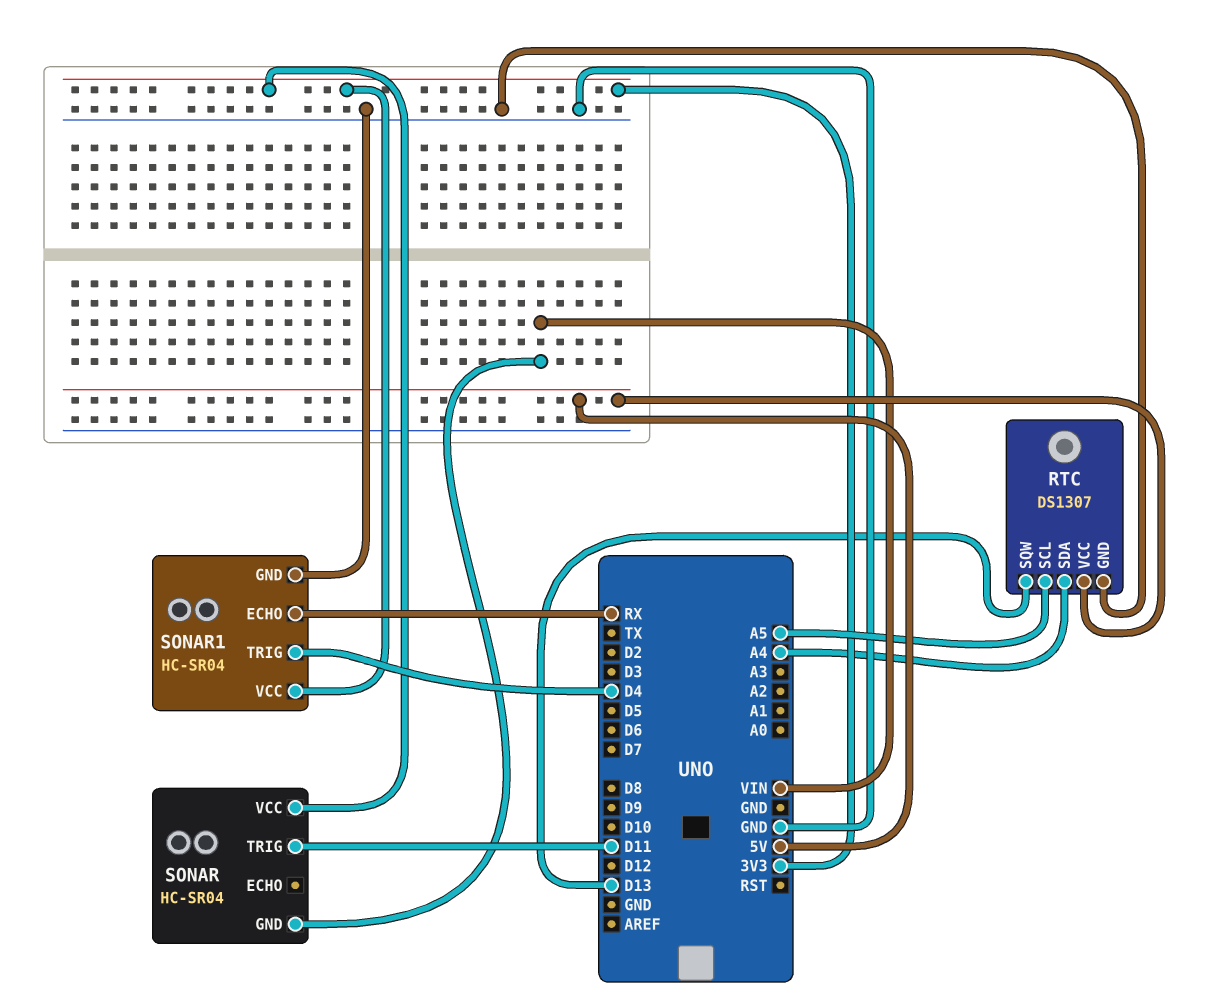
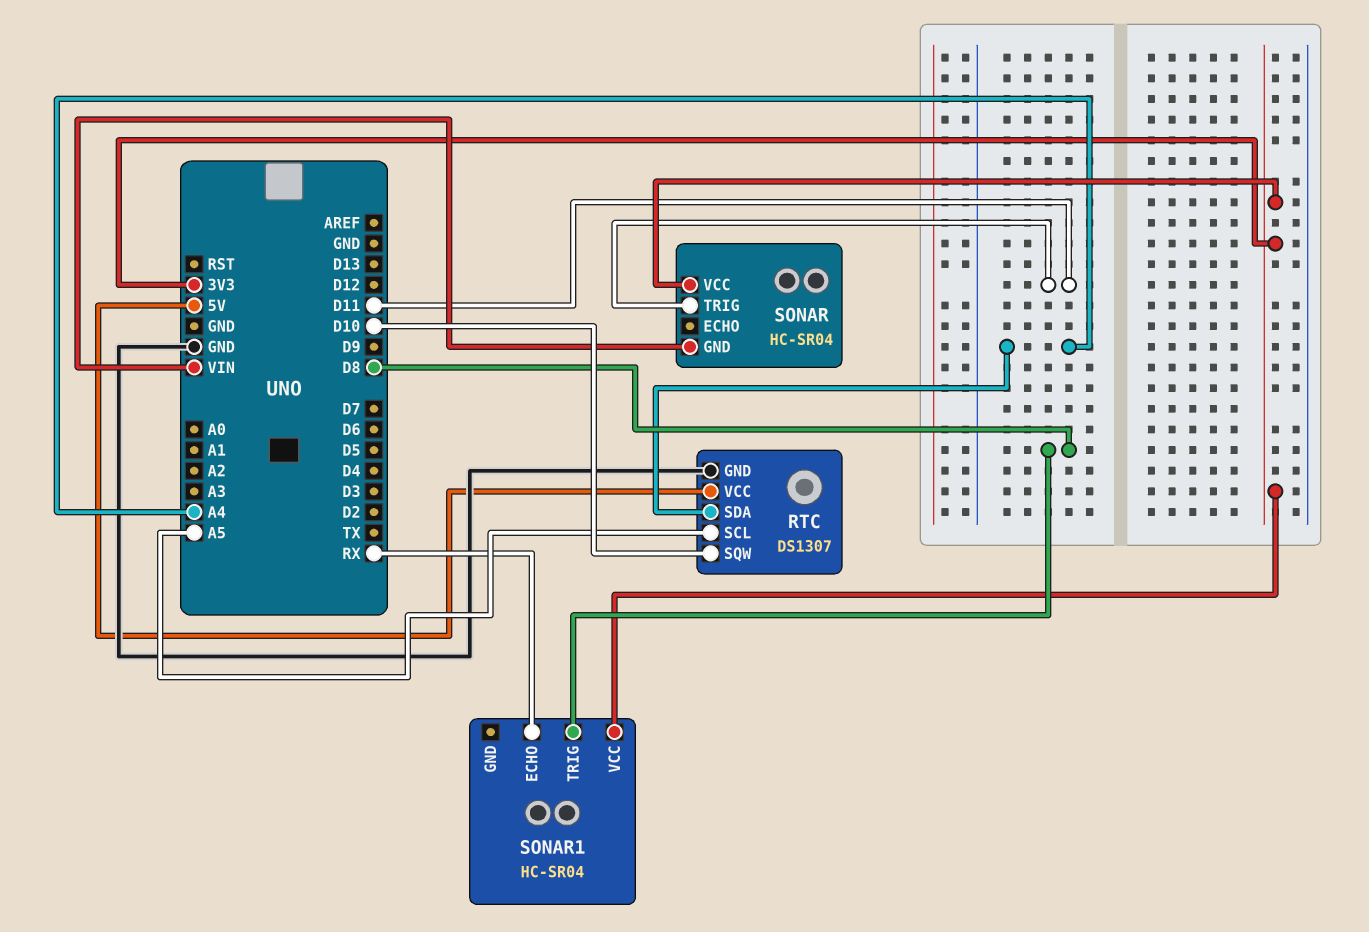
RTC pin SQW: D13 -> D10
SONAR1 pin GND: GND -> none
SONAR1 pin TRIG: D4 -> D8

